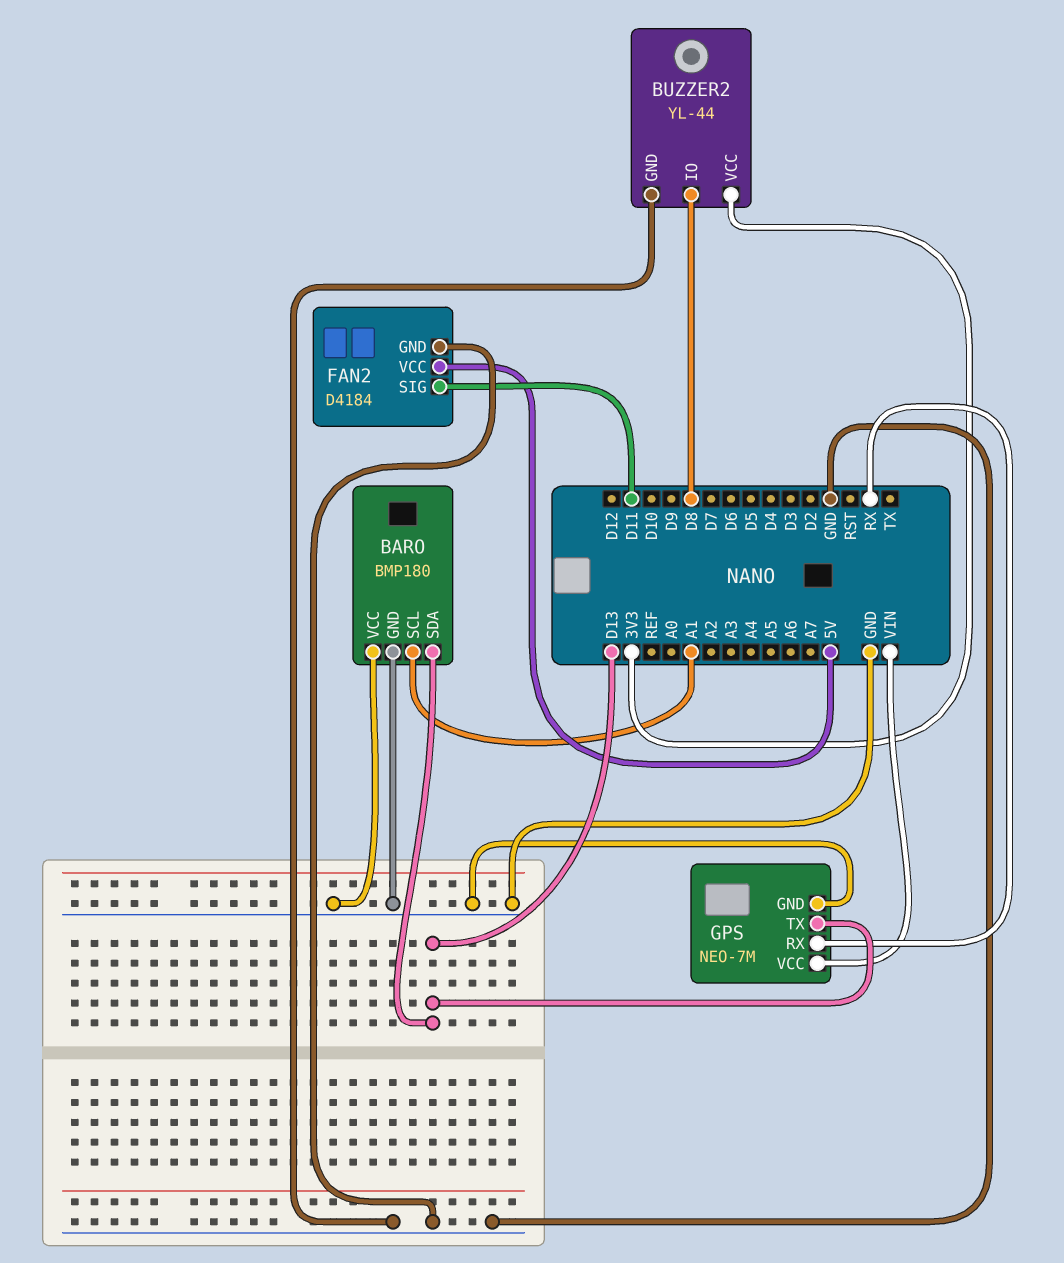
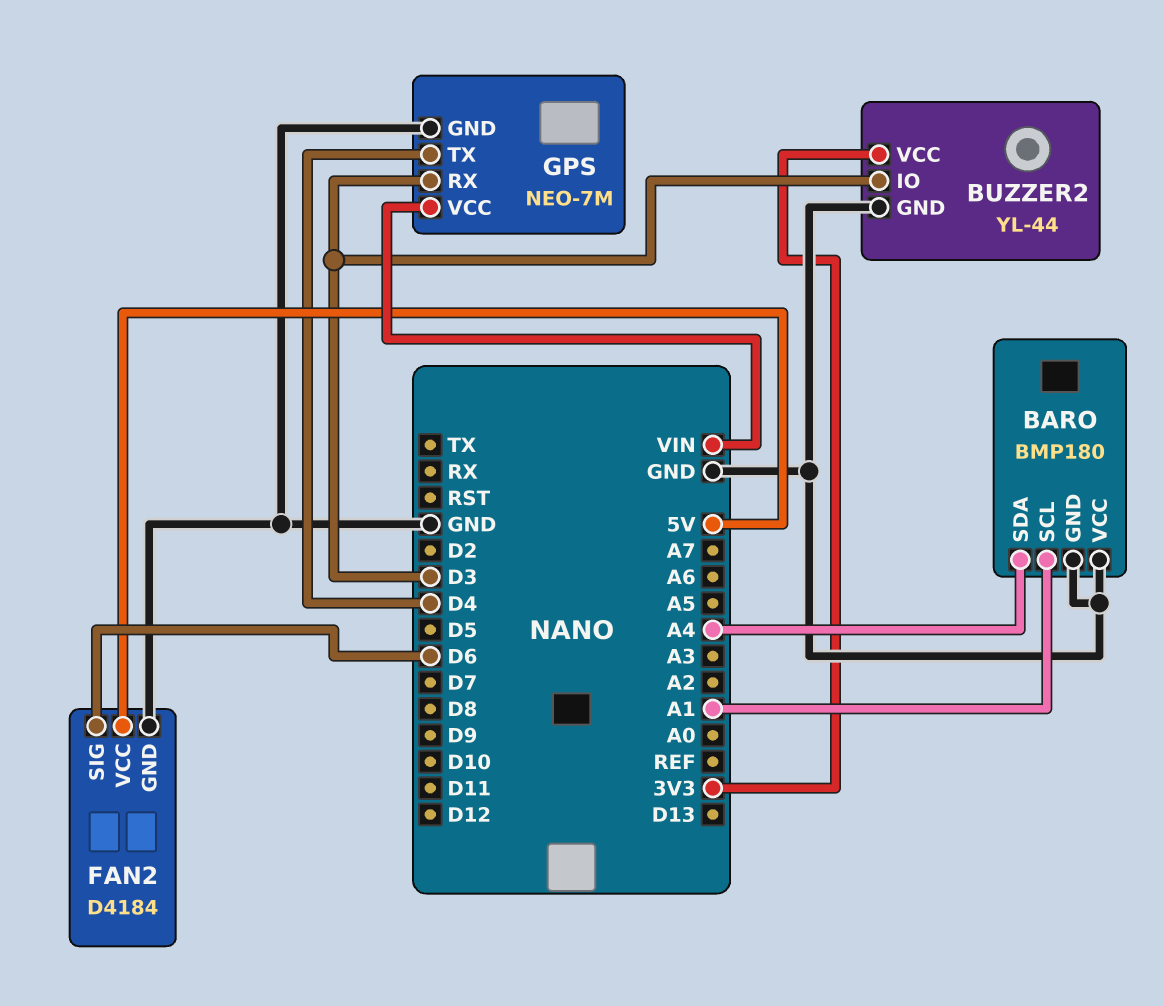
BARO pin SDA: D13 -> A4
BUZZER2 pin IO: D8 -> D3
FAN2 pin SIG: D11 -> D6
GPS pin RX: RX -> D3
GPS pin TX: D13 -> D4

